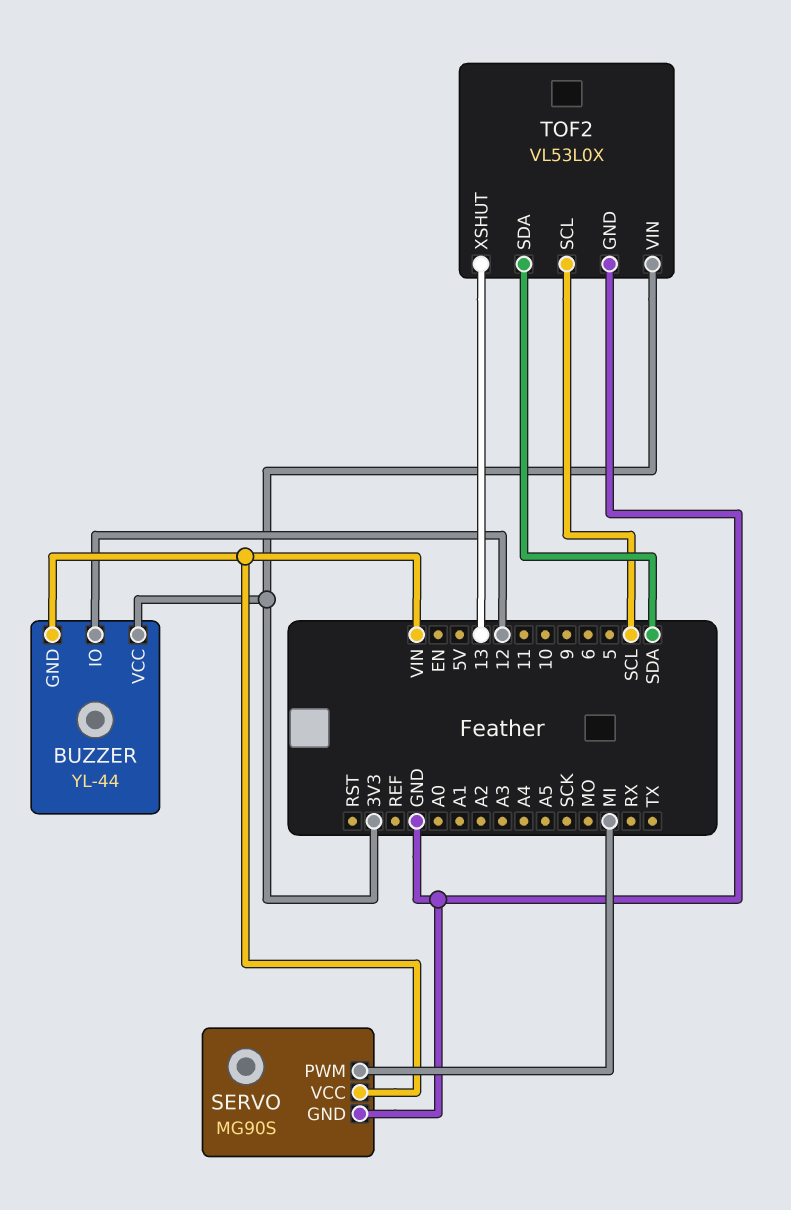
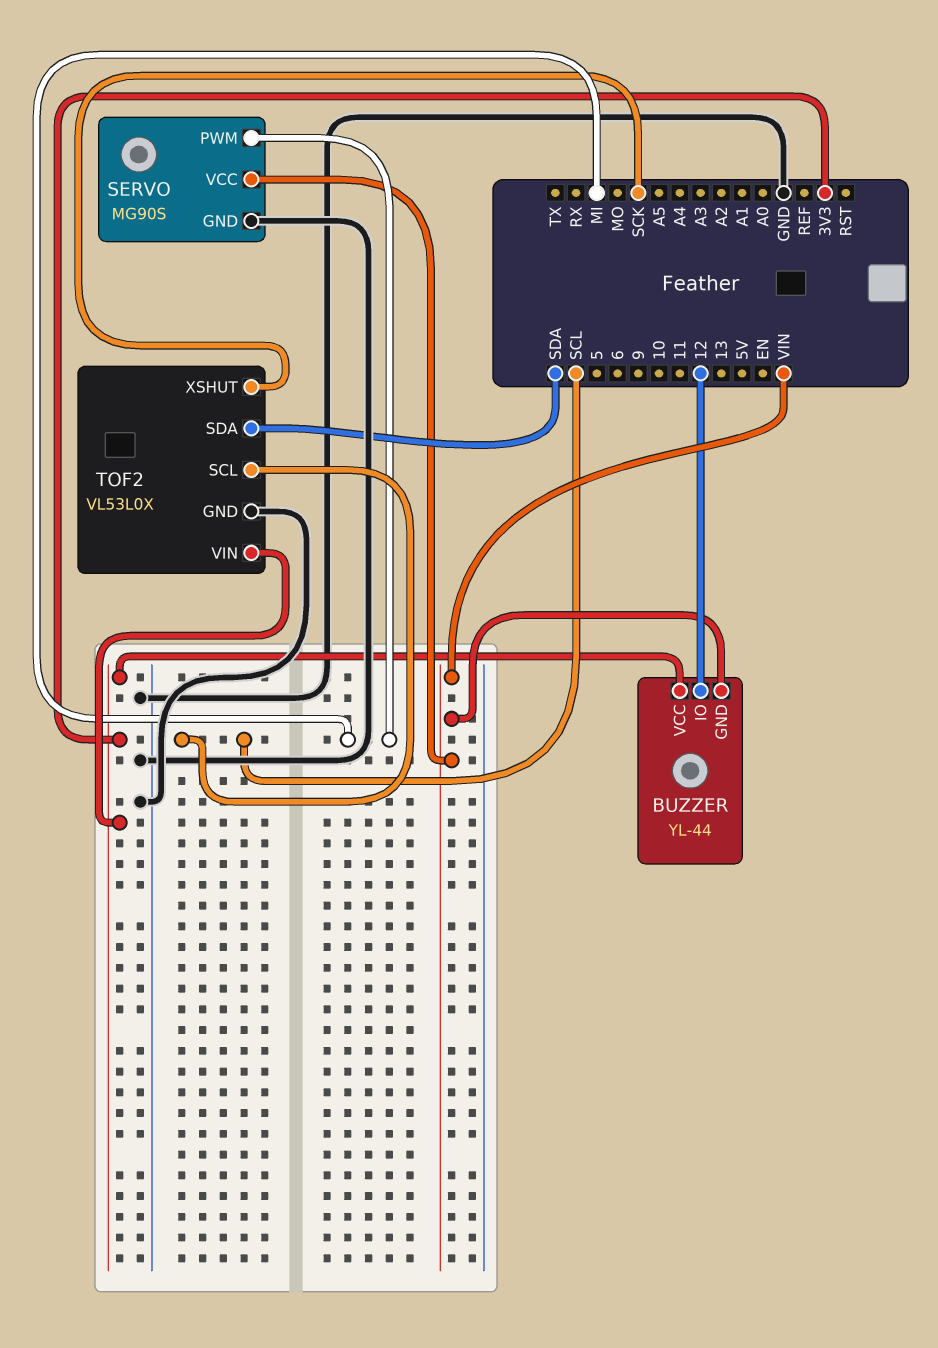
TOF2 pin XSHUT: 13 -> SCK

